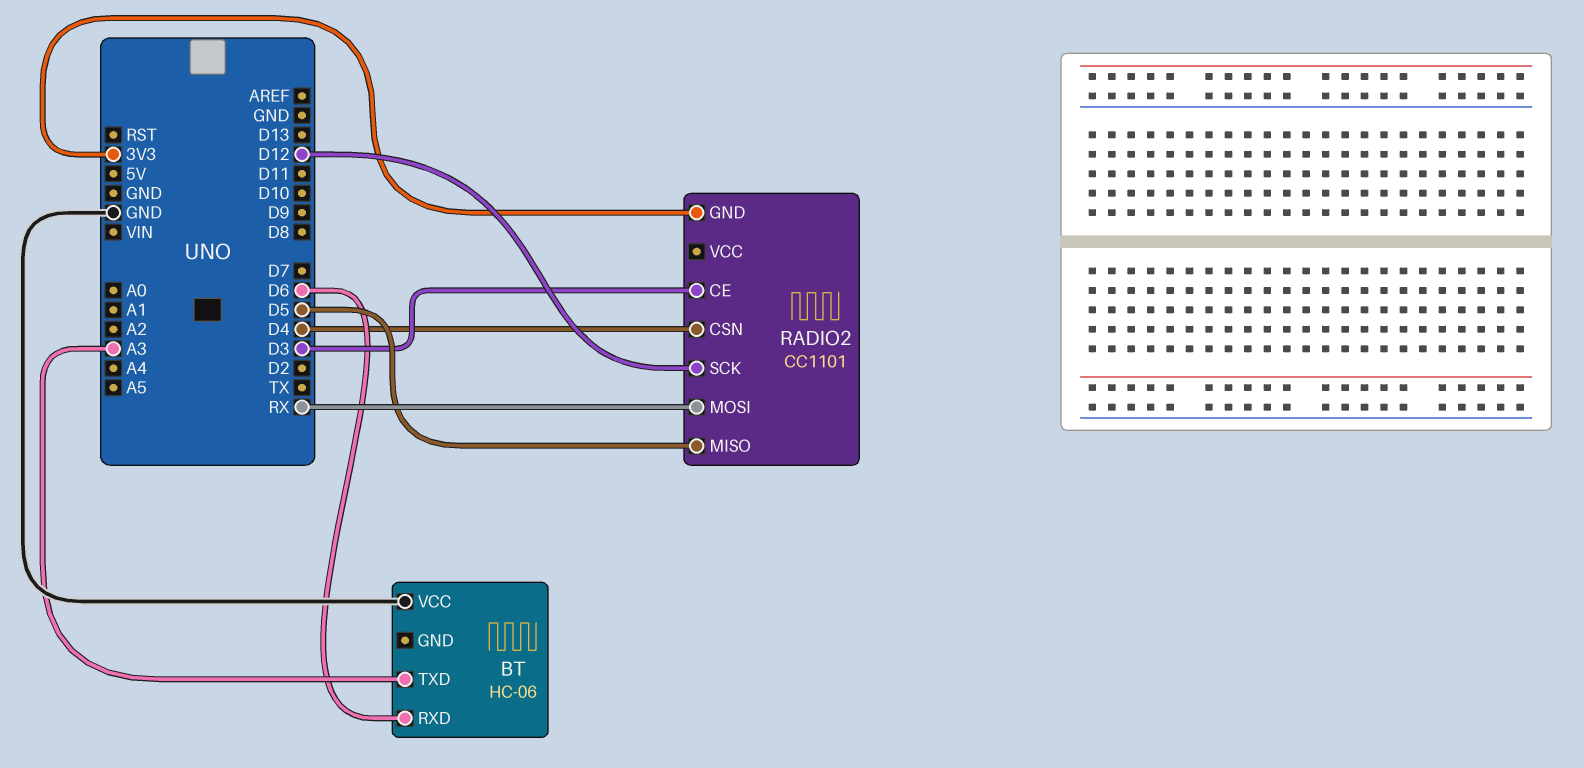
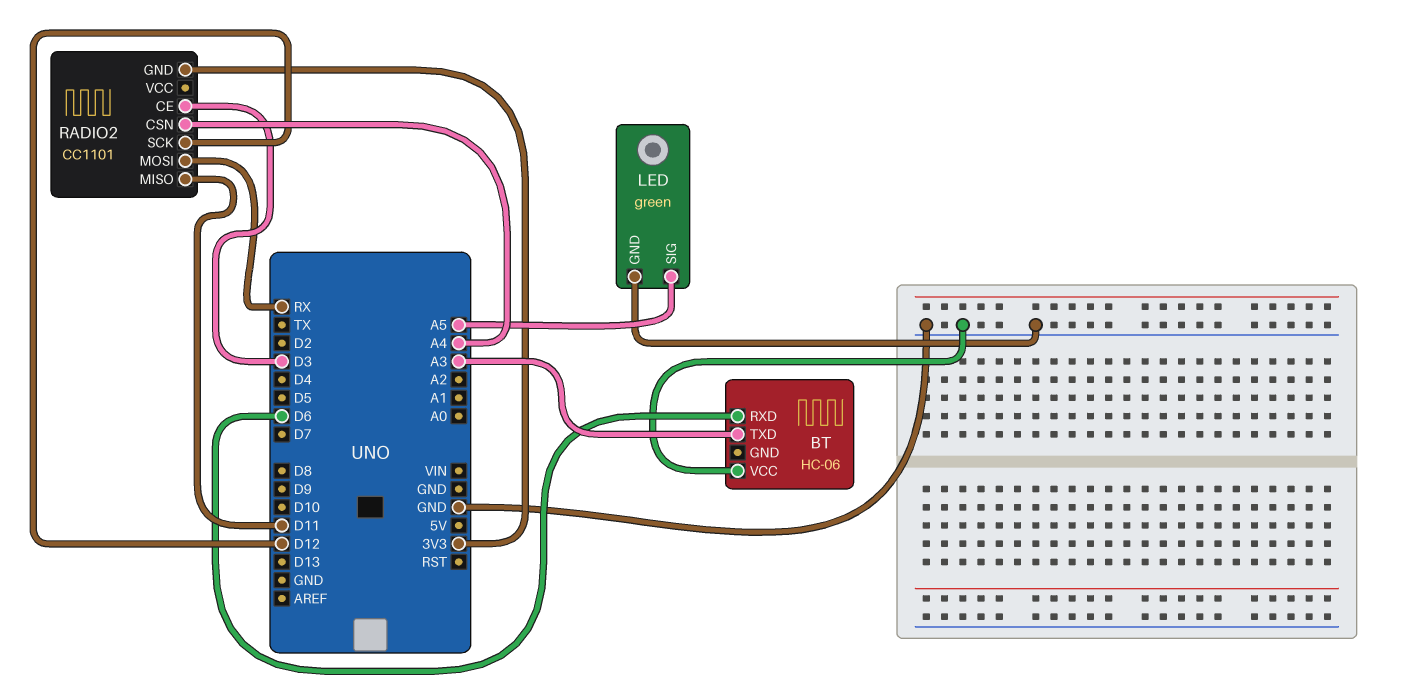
LED: none -> green
LED pin GND: none -> GND
LED pin SIG: none -> A5
RADIO2 pin CSN: D4 -> A4
RADIO2 pin MISO: D5 -> D11

